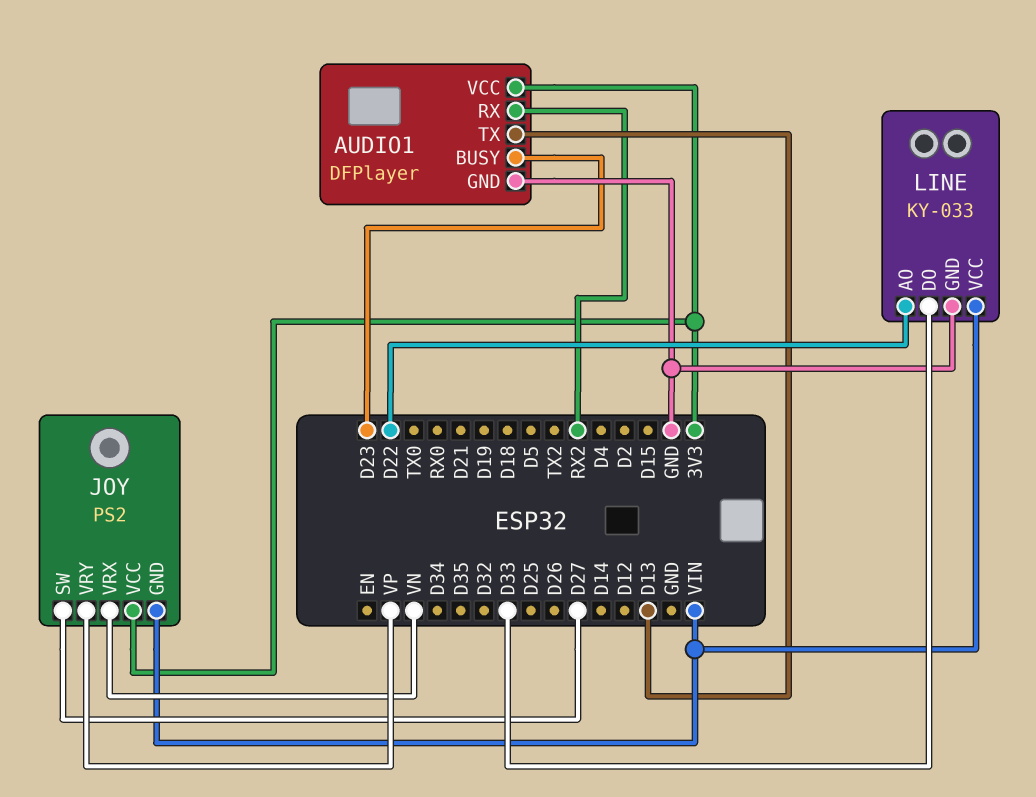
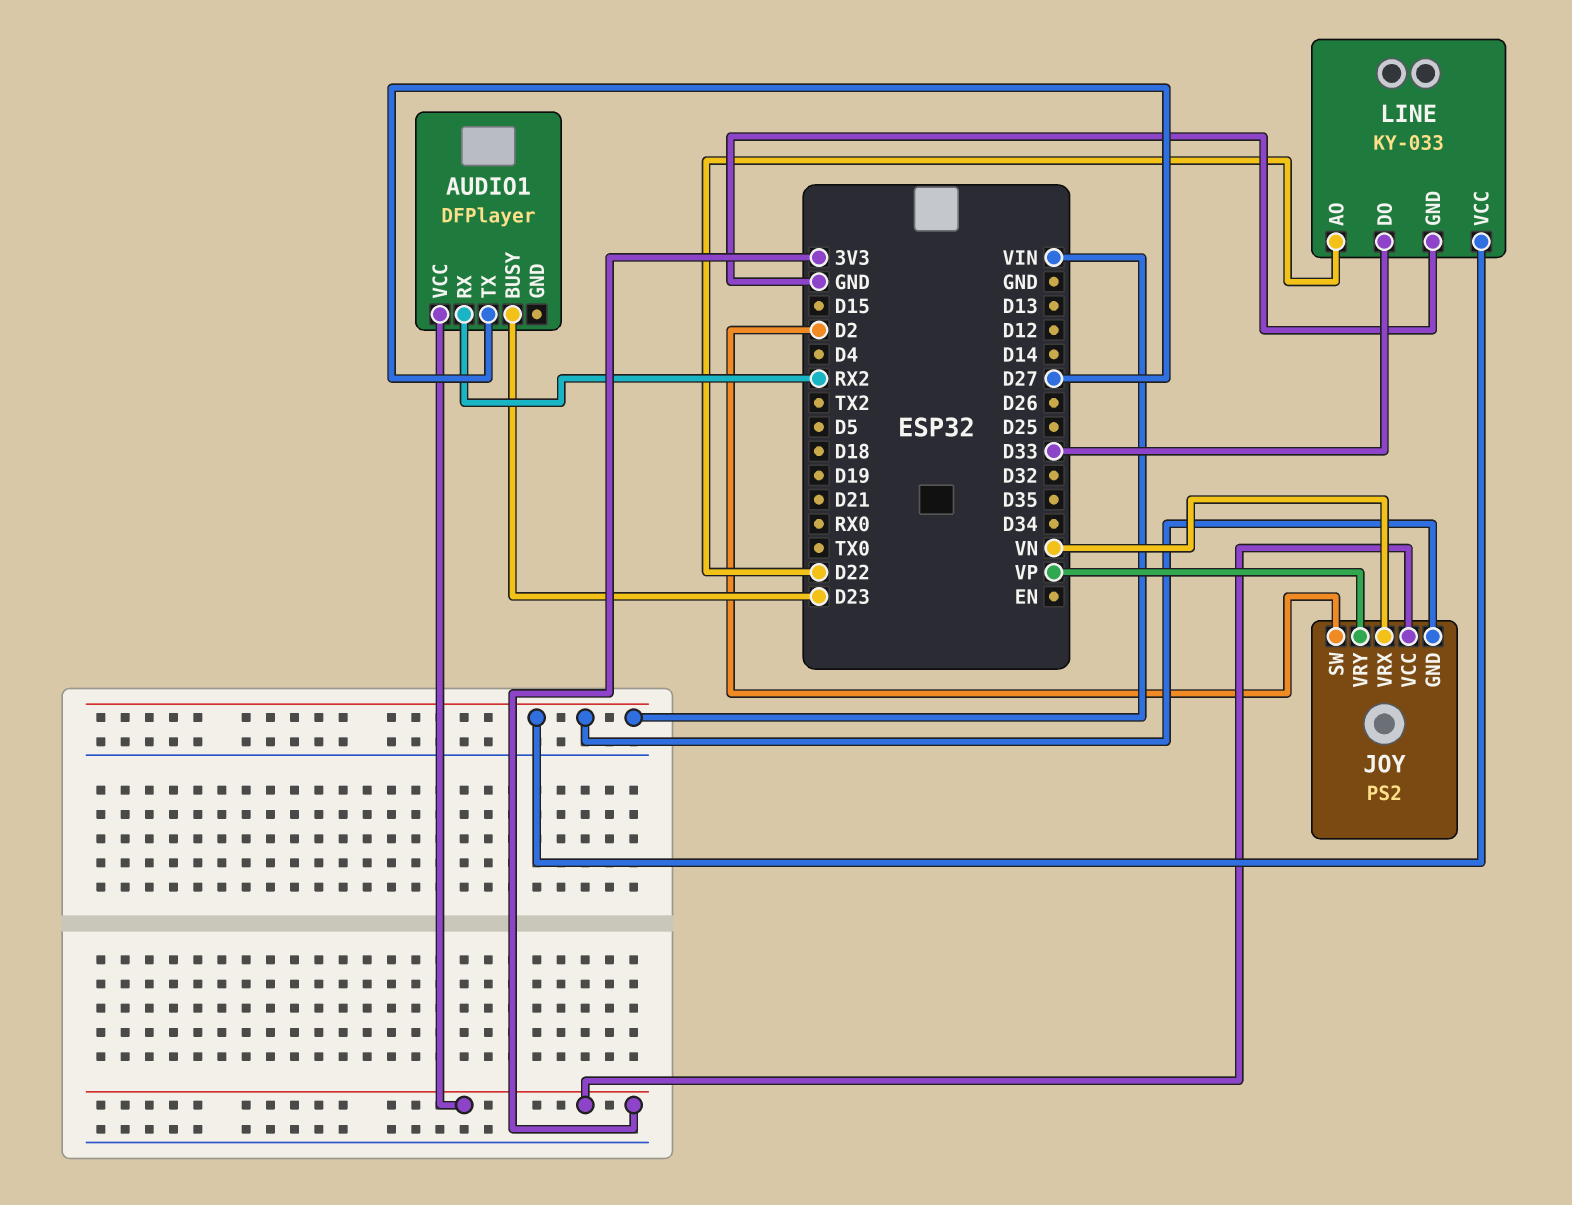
AUDIO1 pin GND: GND -> none
AUDIO1 pin TX: D13 -> D27
JOY pin SW: D27 -> D2

